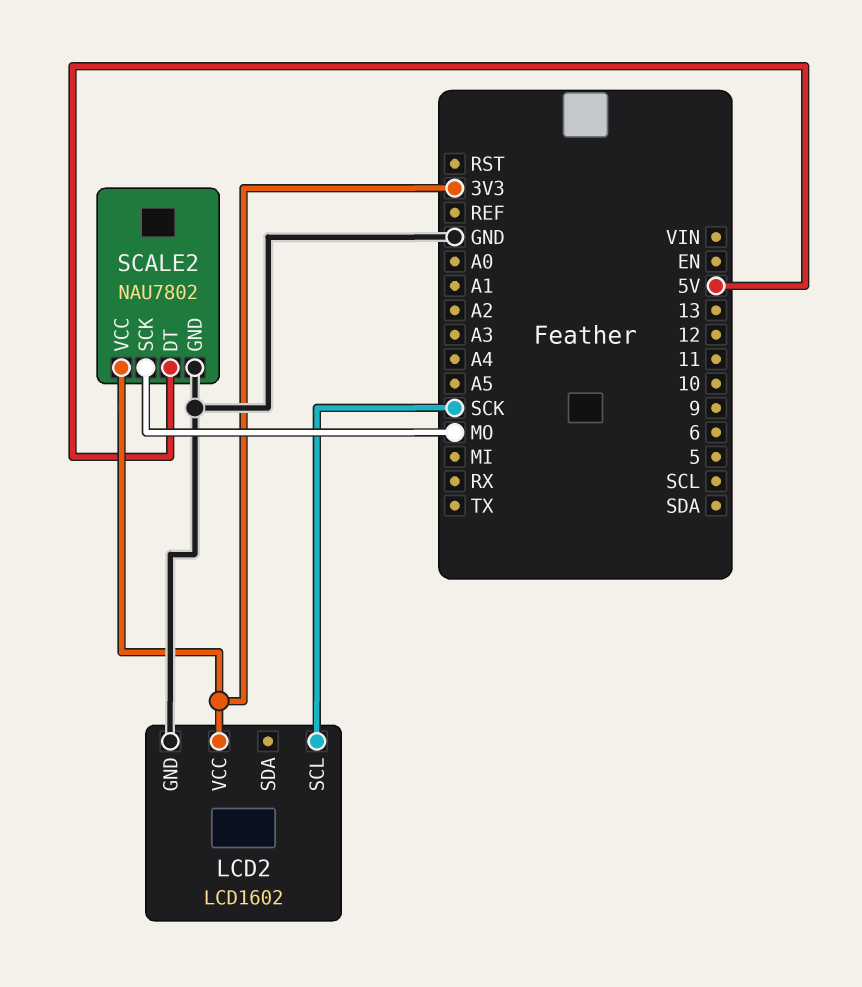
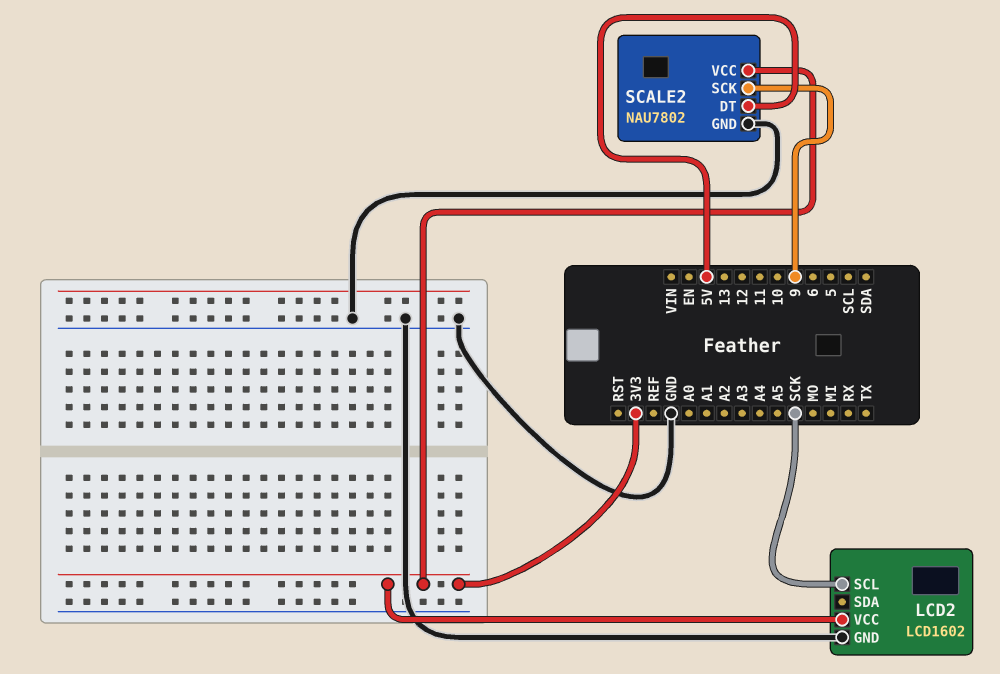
SCALE2 pin SCK: MO -> 9

